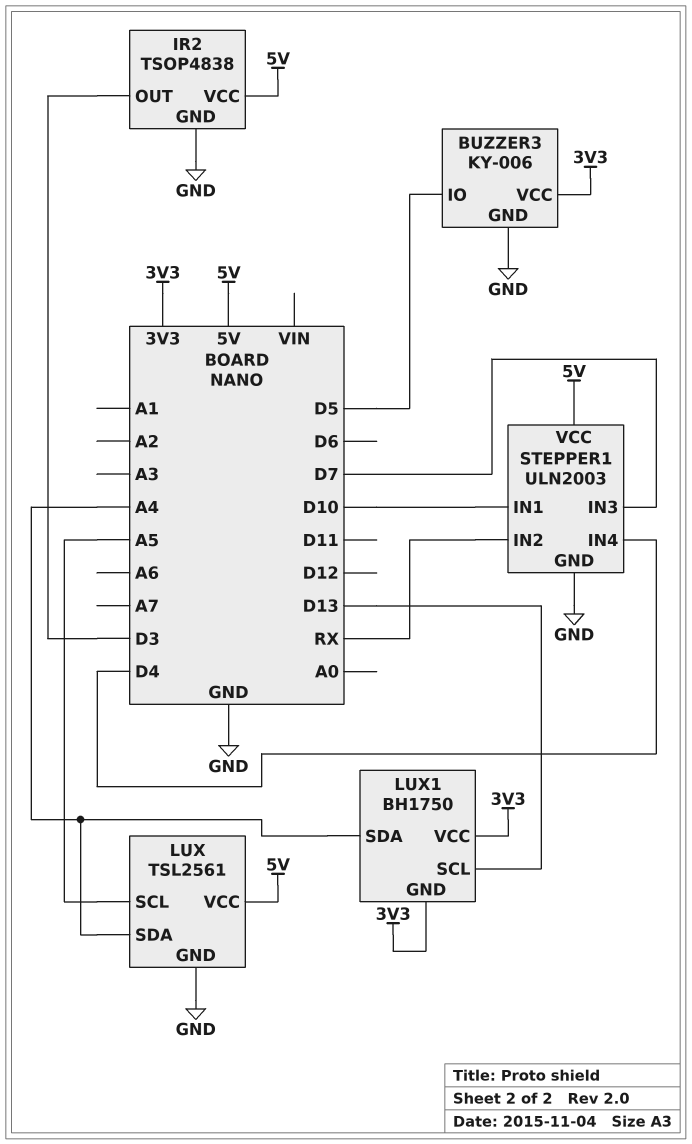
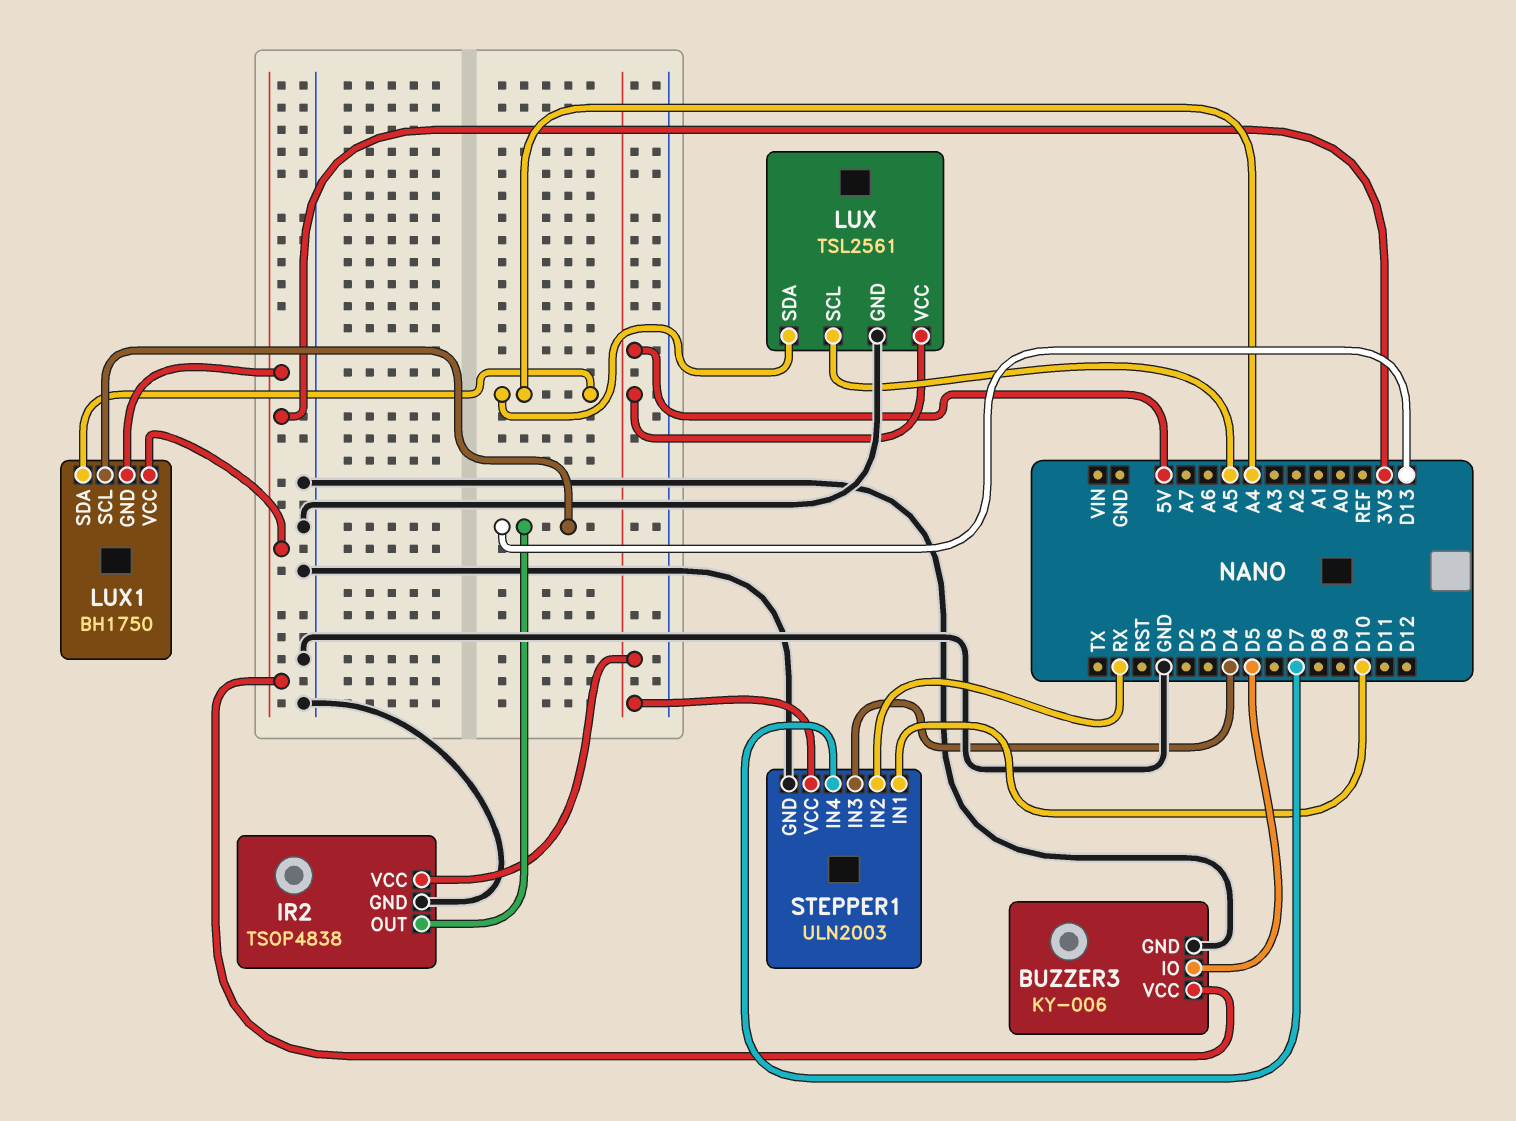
IR2 pin OUT: D3 -> D13
STEPPER1 pin IN3: D7 -> D4
STEPPER1 pin IN4: D4 -> D7

